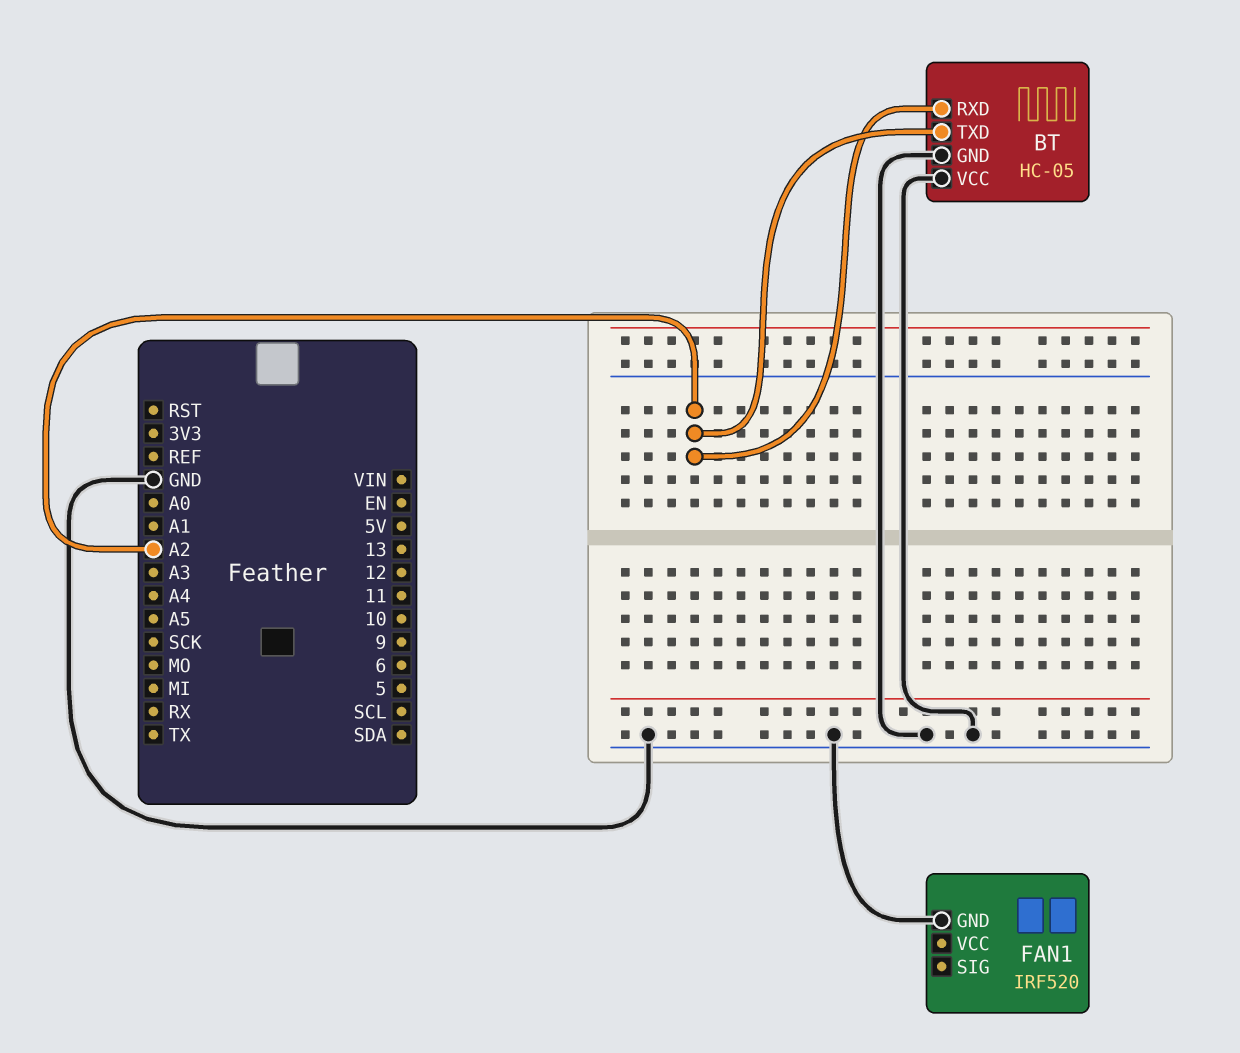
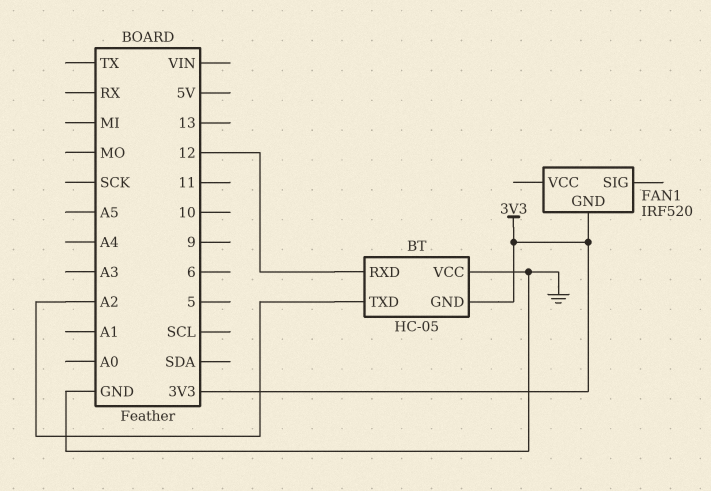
BT pin GND: GND -> 3V3
BT pin RXD: A2 -> 12
FAN1 pin GND: GND -> 3V3

